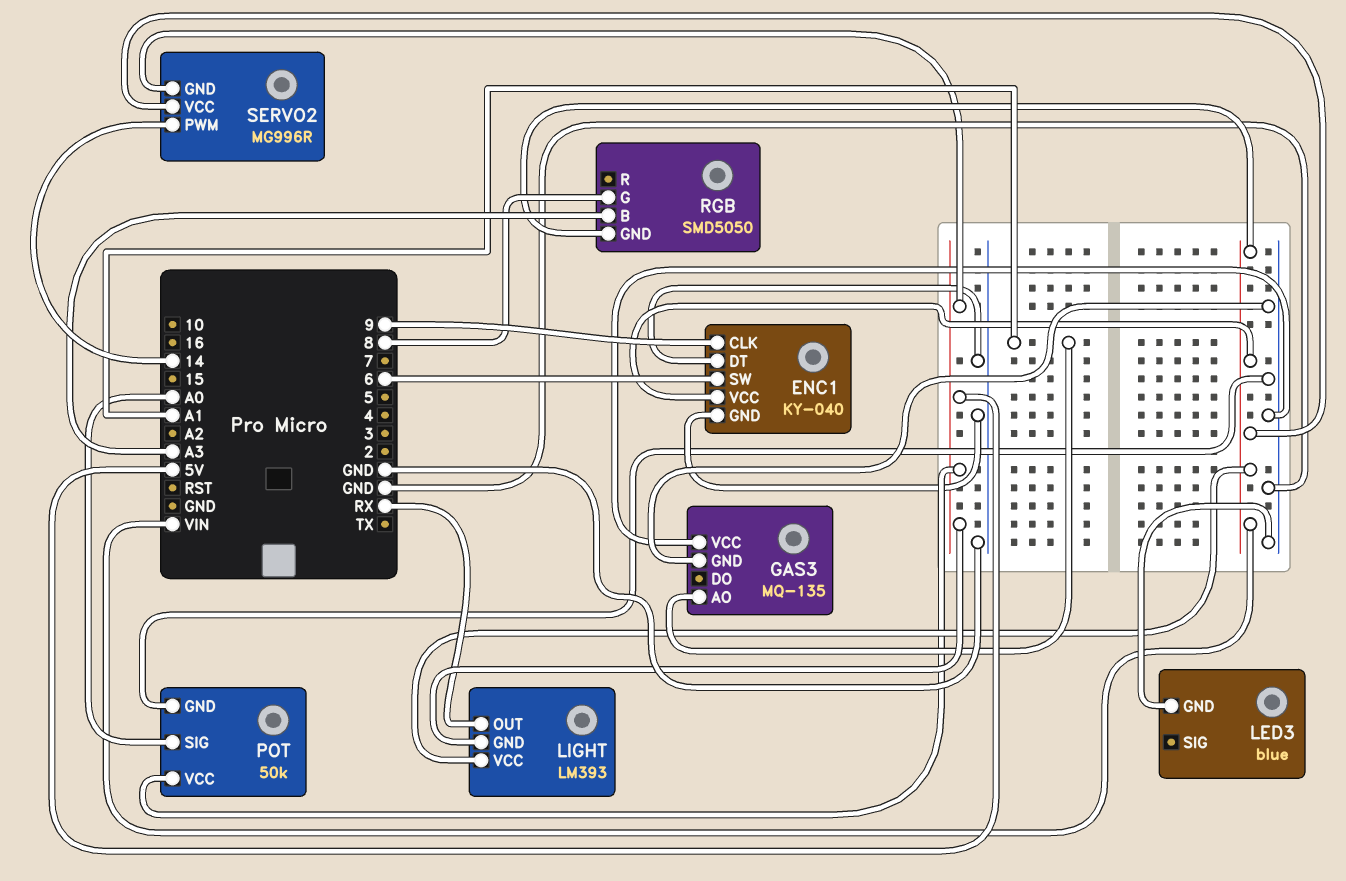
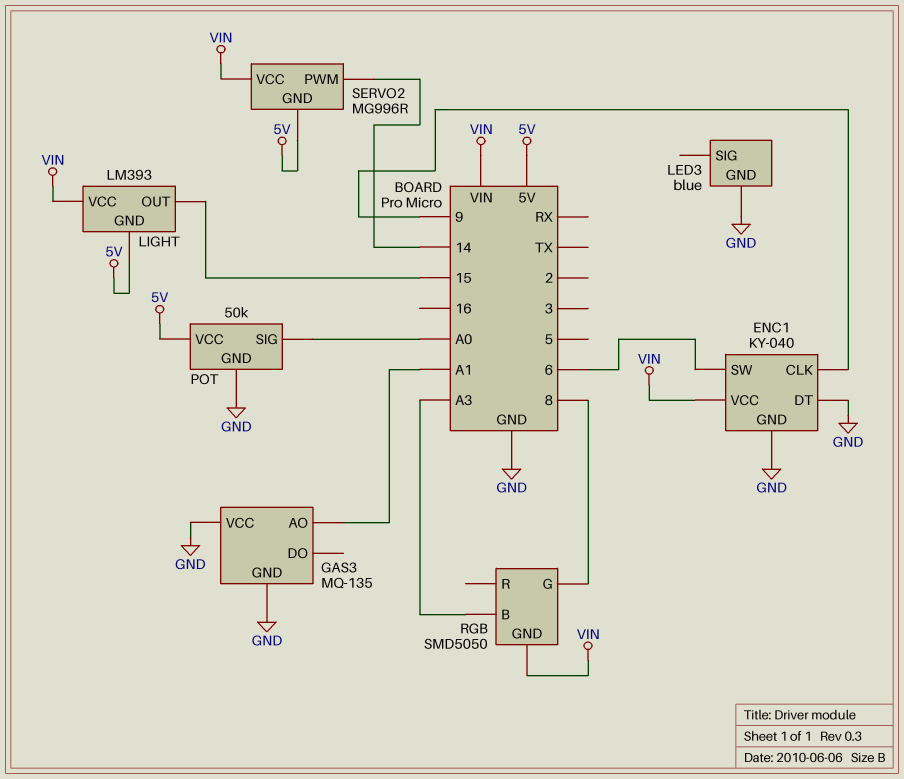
LIGHT pin OUT: RX -> 15

